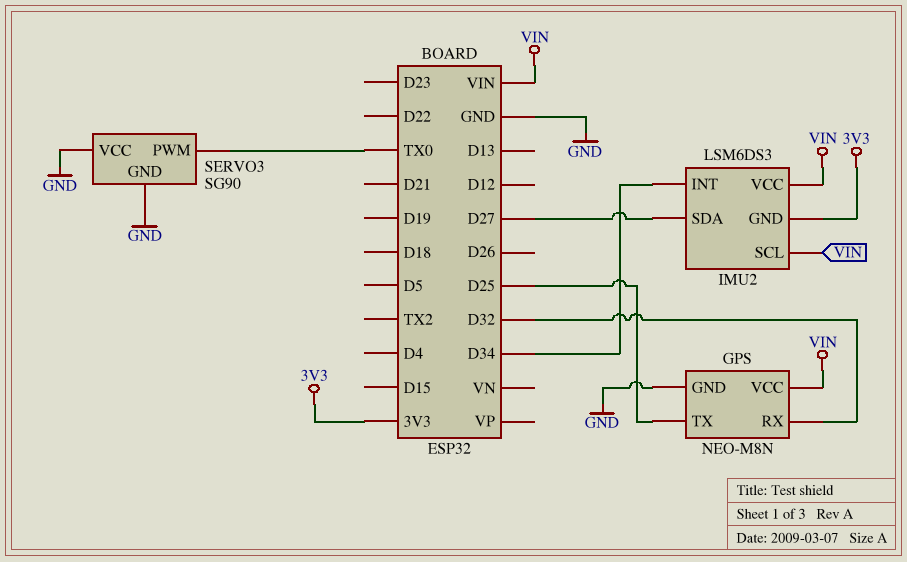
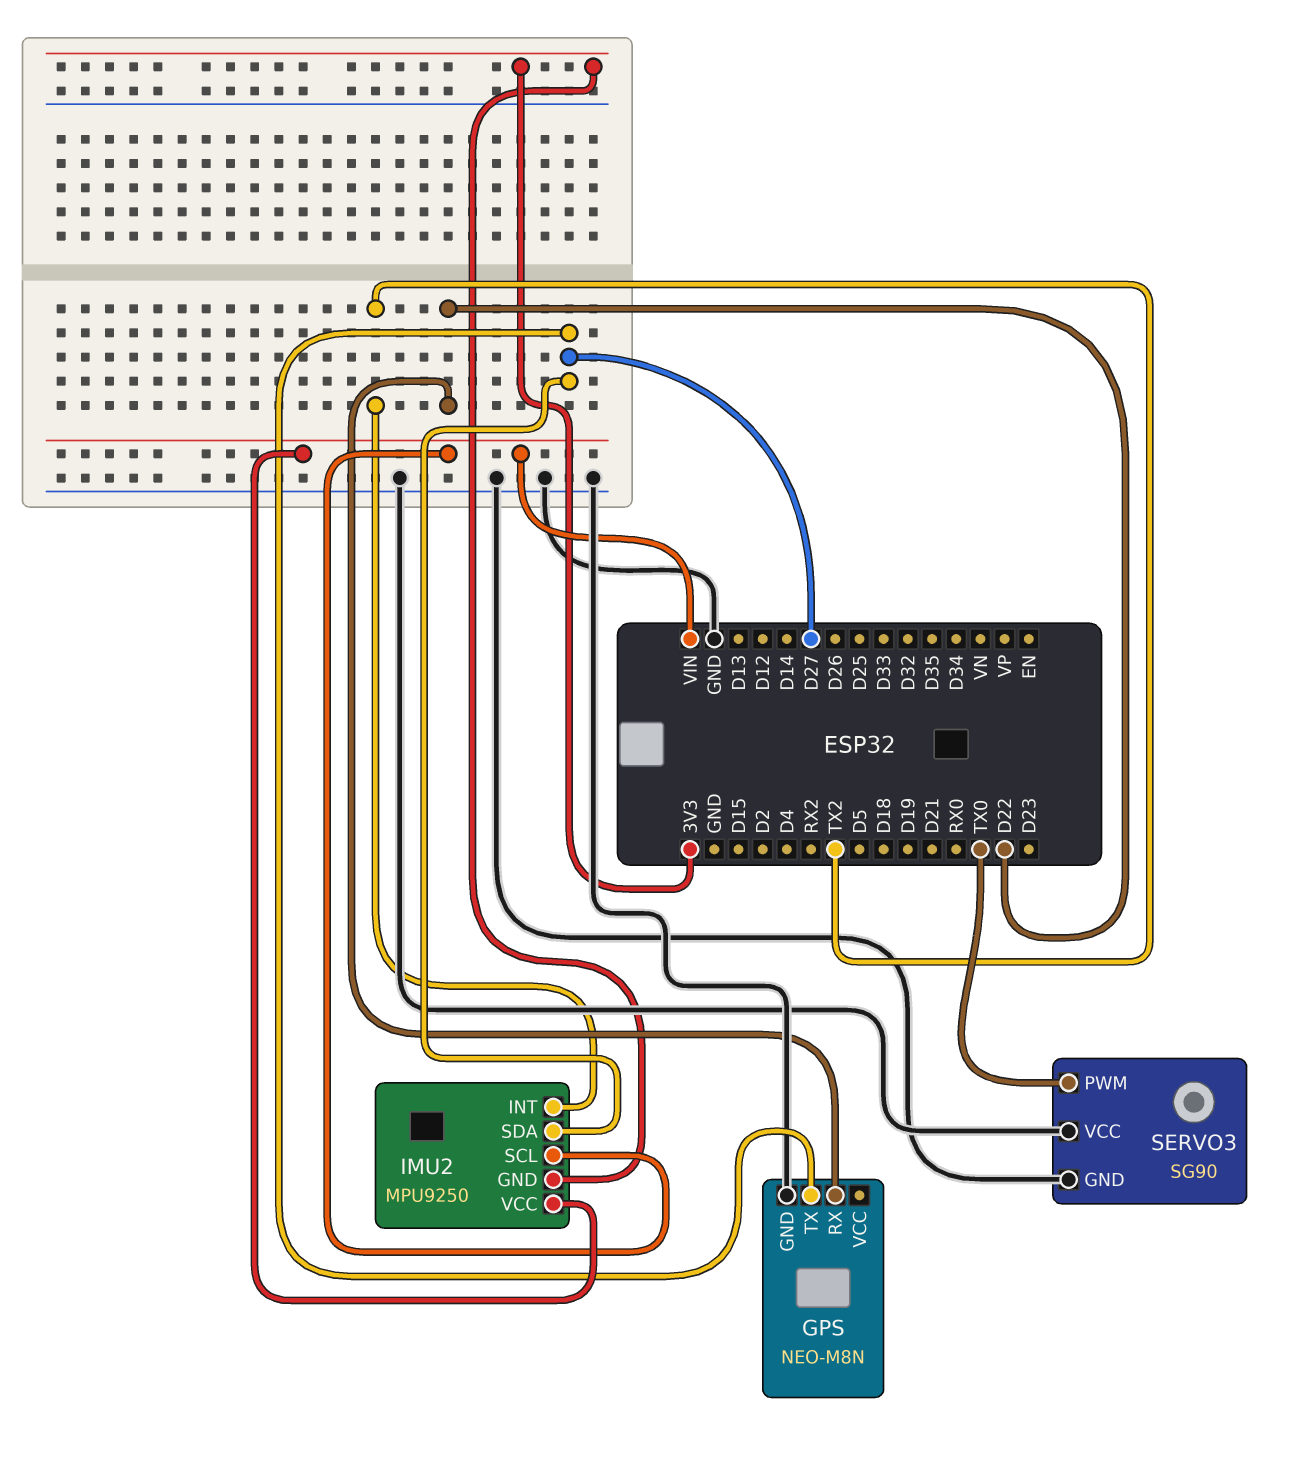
GPS pin RX: D32 -> D22
GPS pin TX: D25 -> D27
GPS pin VCC: VIN -> none
IMU2: LSM6DS3 -> MPU9250
IMU2 pin INT: D34 -> TX2

